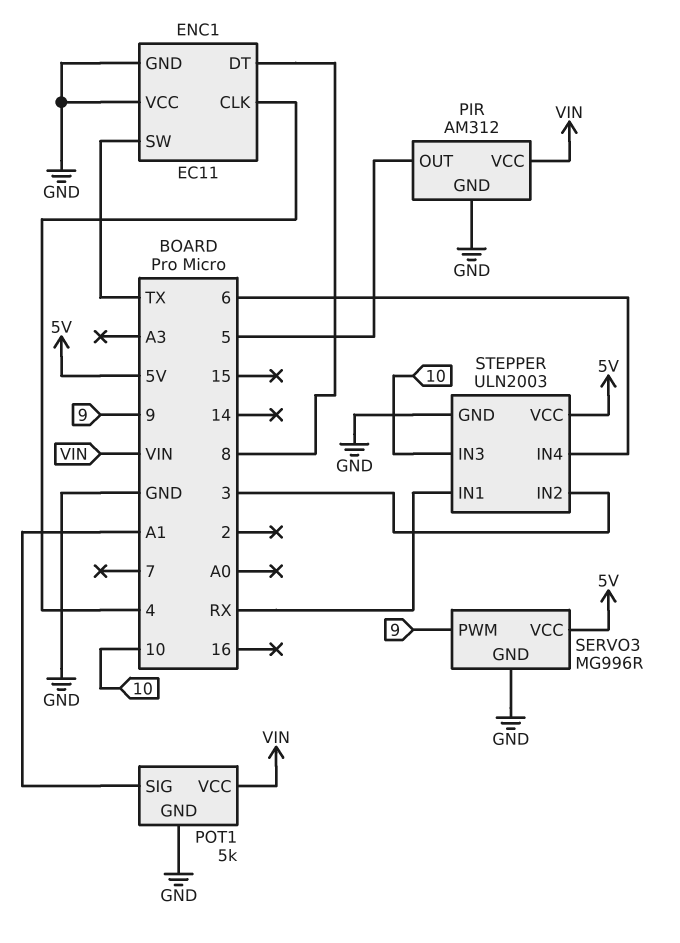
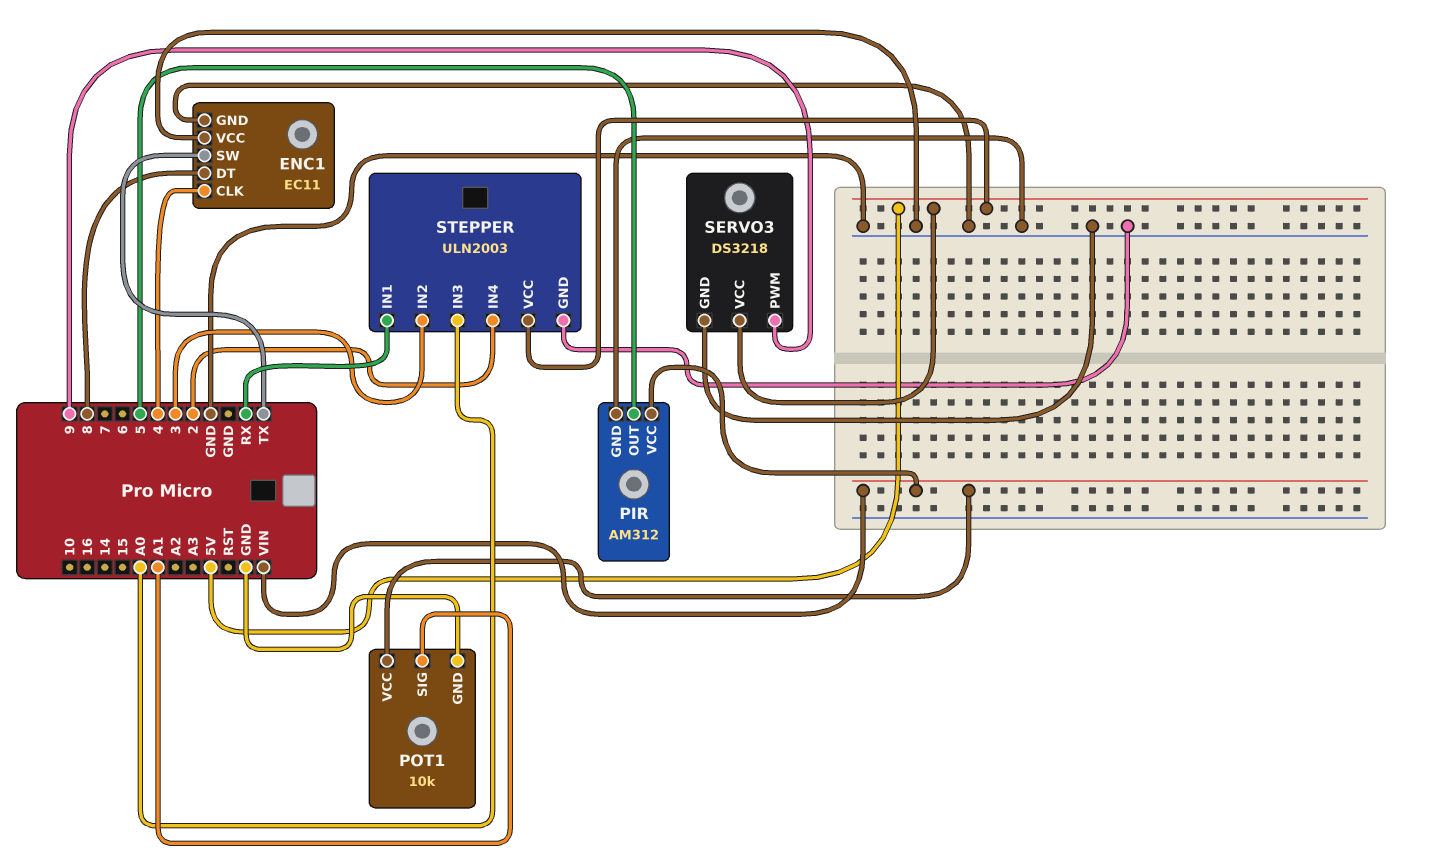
POT1: 5k -> 10k
SERVO3: MG996R -> DS3218
STEPPER pin IN3: 10 -> A0
STEPPER pin IN4: 6 -> 2

